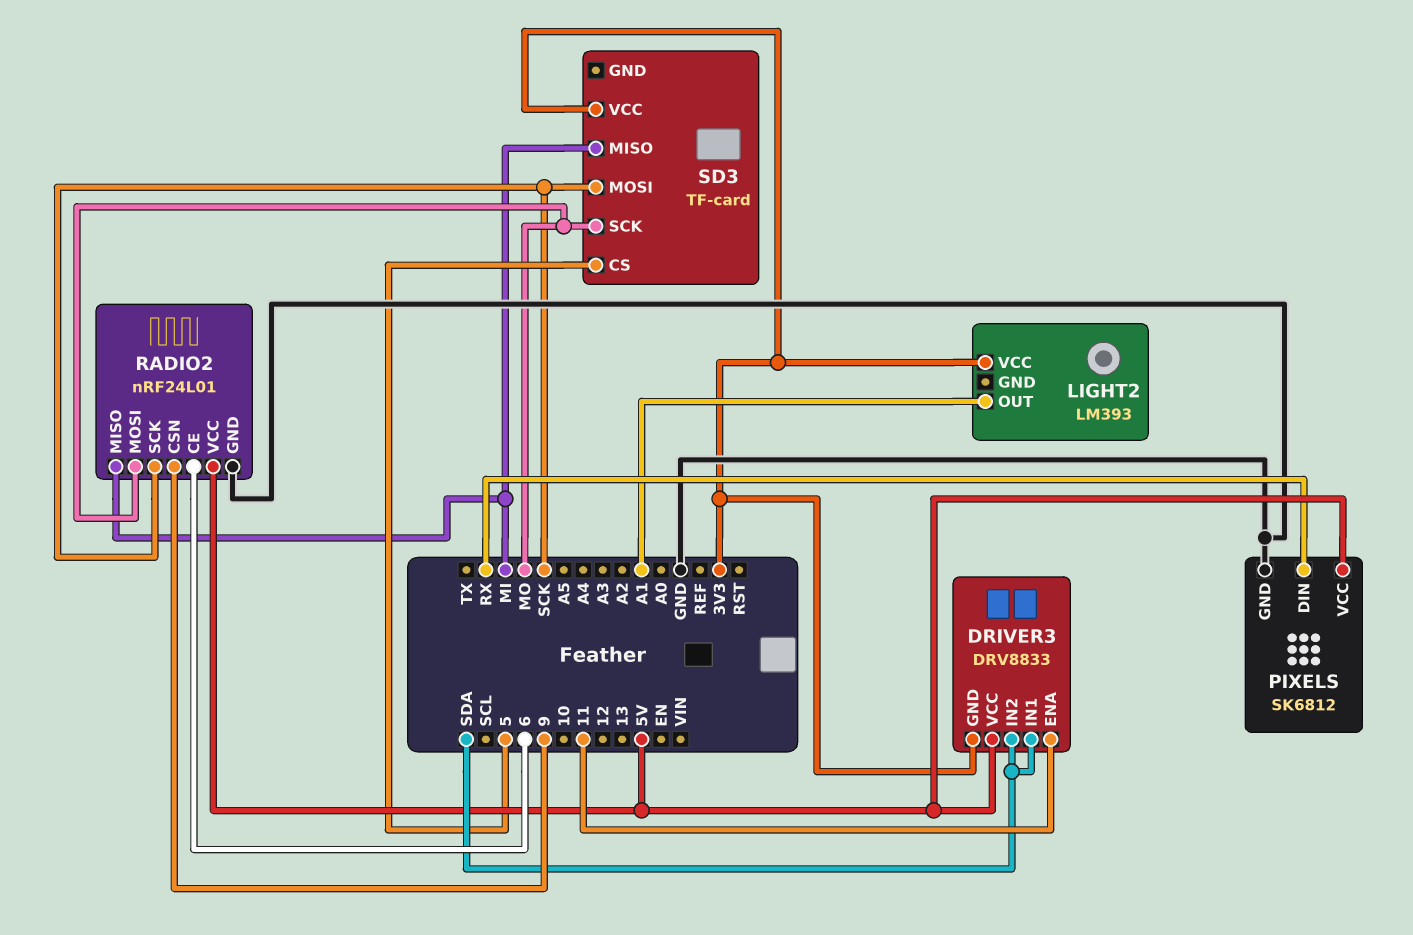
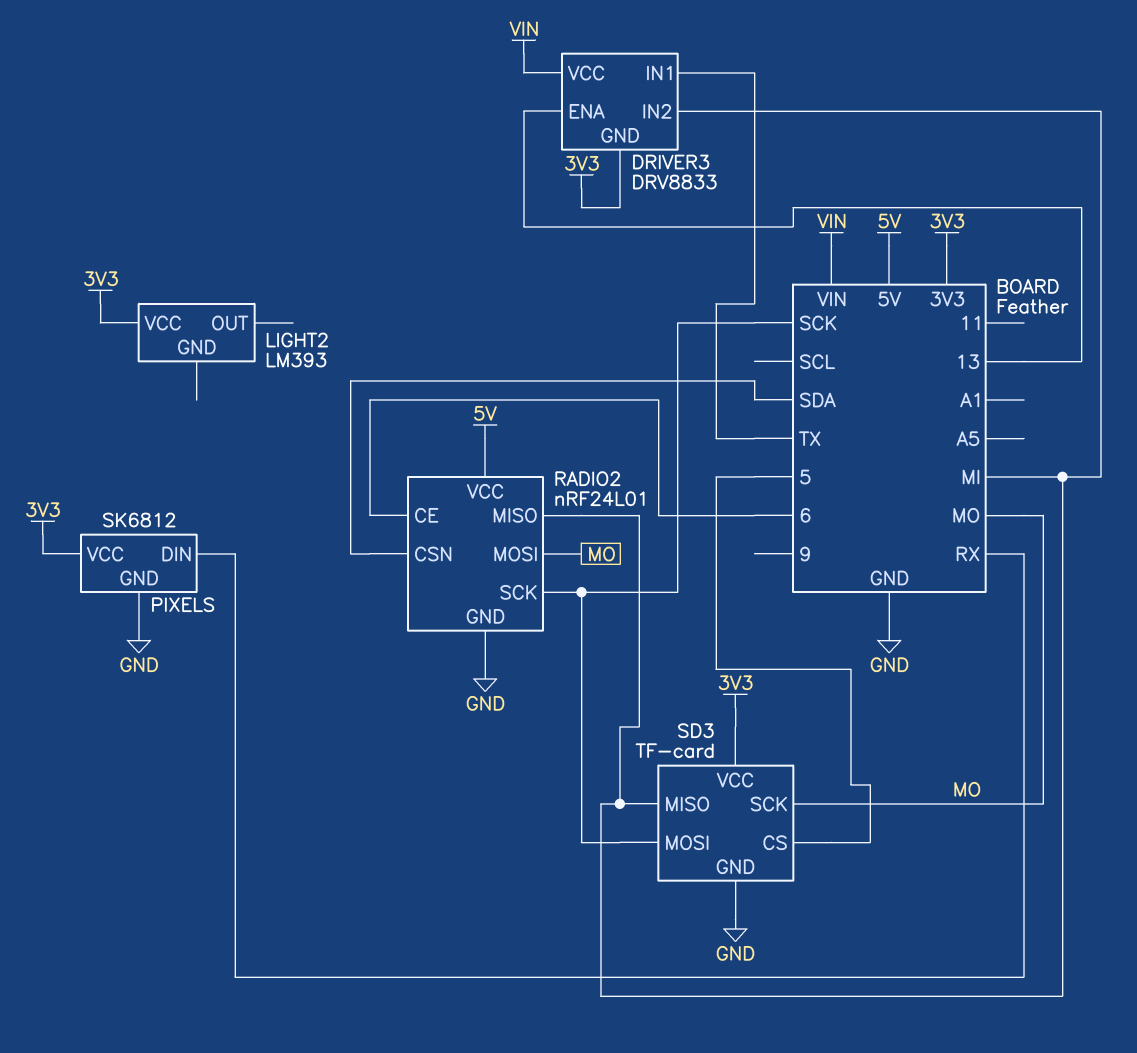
DRIVER3 pin ENA: 11 -> 13
DRIVER3 pin IN1: SDA -> TX
DRIVER3 pin IN2: SDA -> MI
DRIVER3 pin VCC: 5V -> VIN
LIGHT2 pin OUT: A1 -> none
PIXELS pin VCC: 5V -> 3V3
RADIO2 pin CSN: 9 -> SDA
SD3 pin GND: none -> GND

